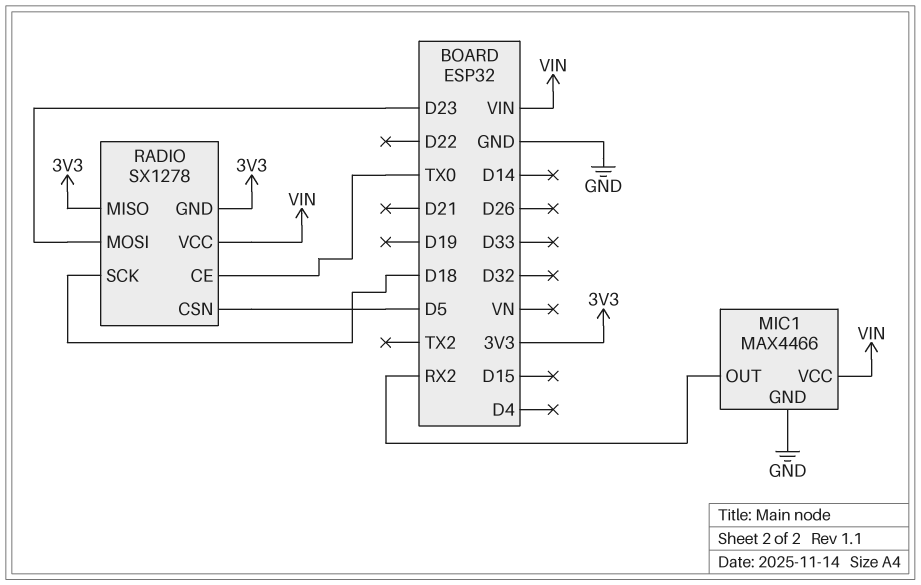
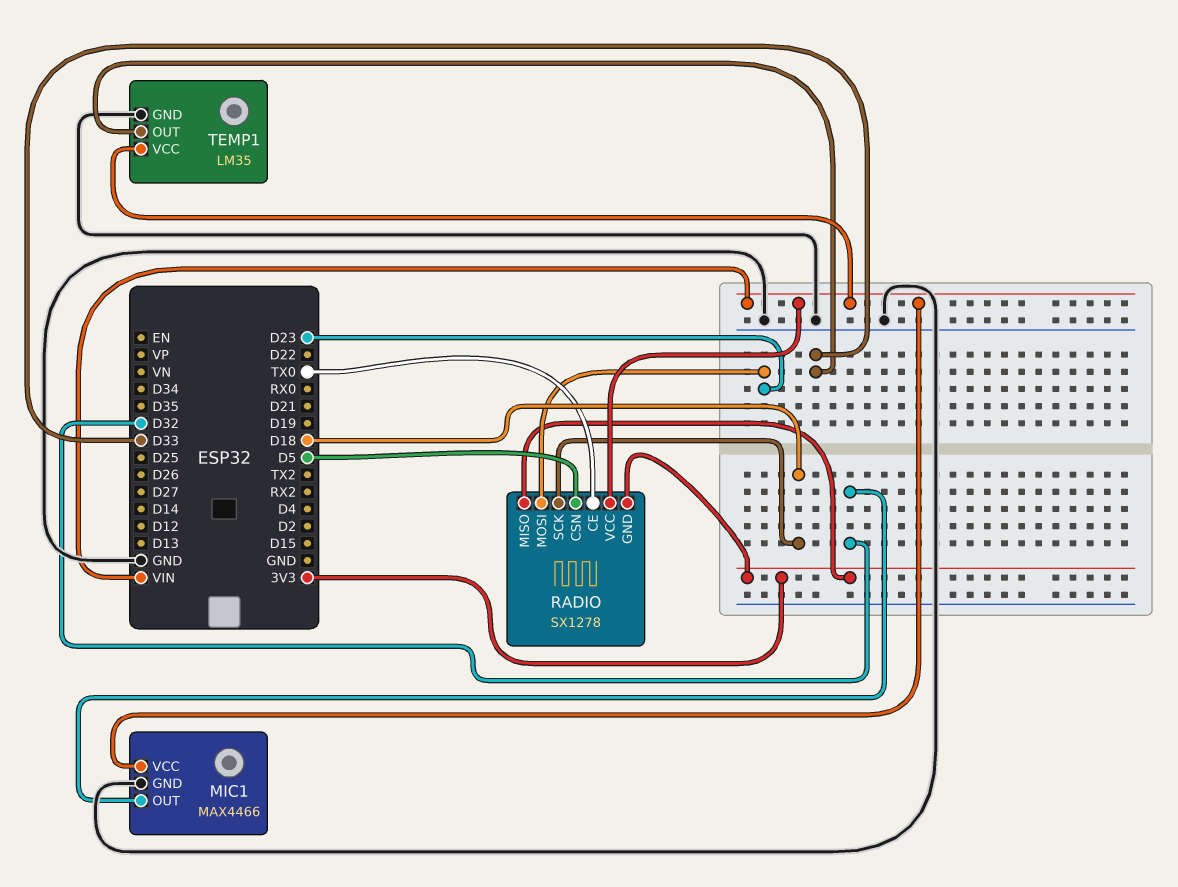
MIC1 pin OUT: RX2 -> D32
TEMP1: none -> LM35
TEMP1 pin GND: none -> GND
TEMP1 pin OUT: none -> D33
TEMP1 pin VCC: none -> VIN

